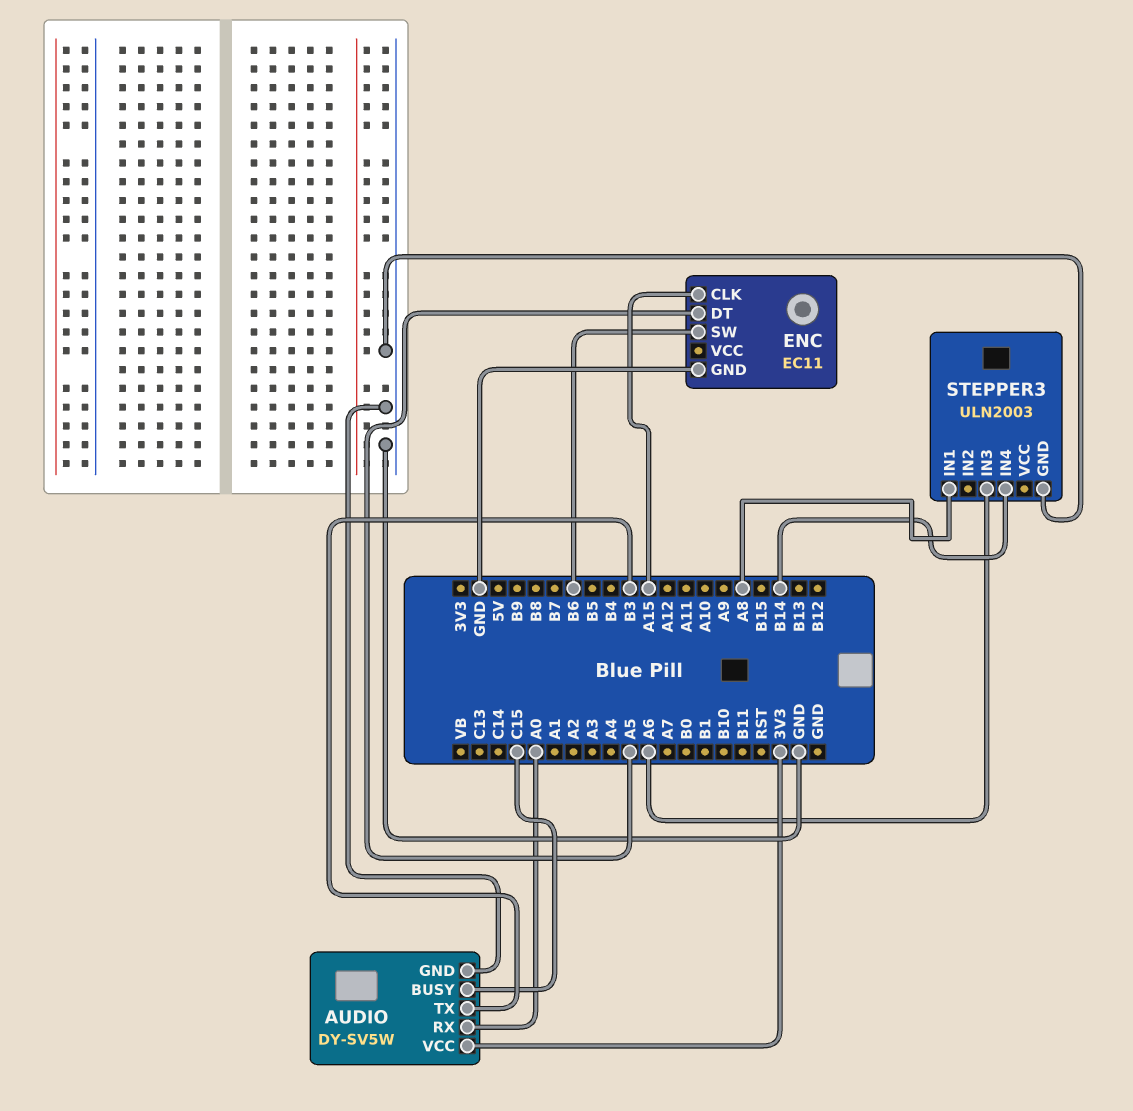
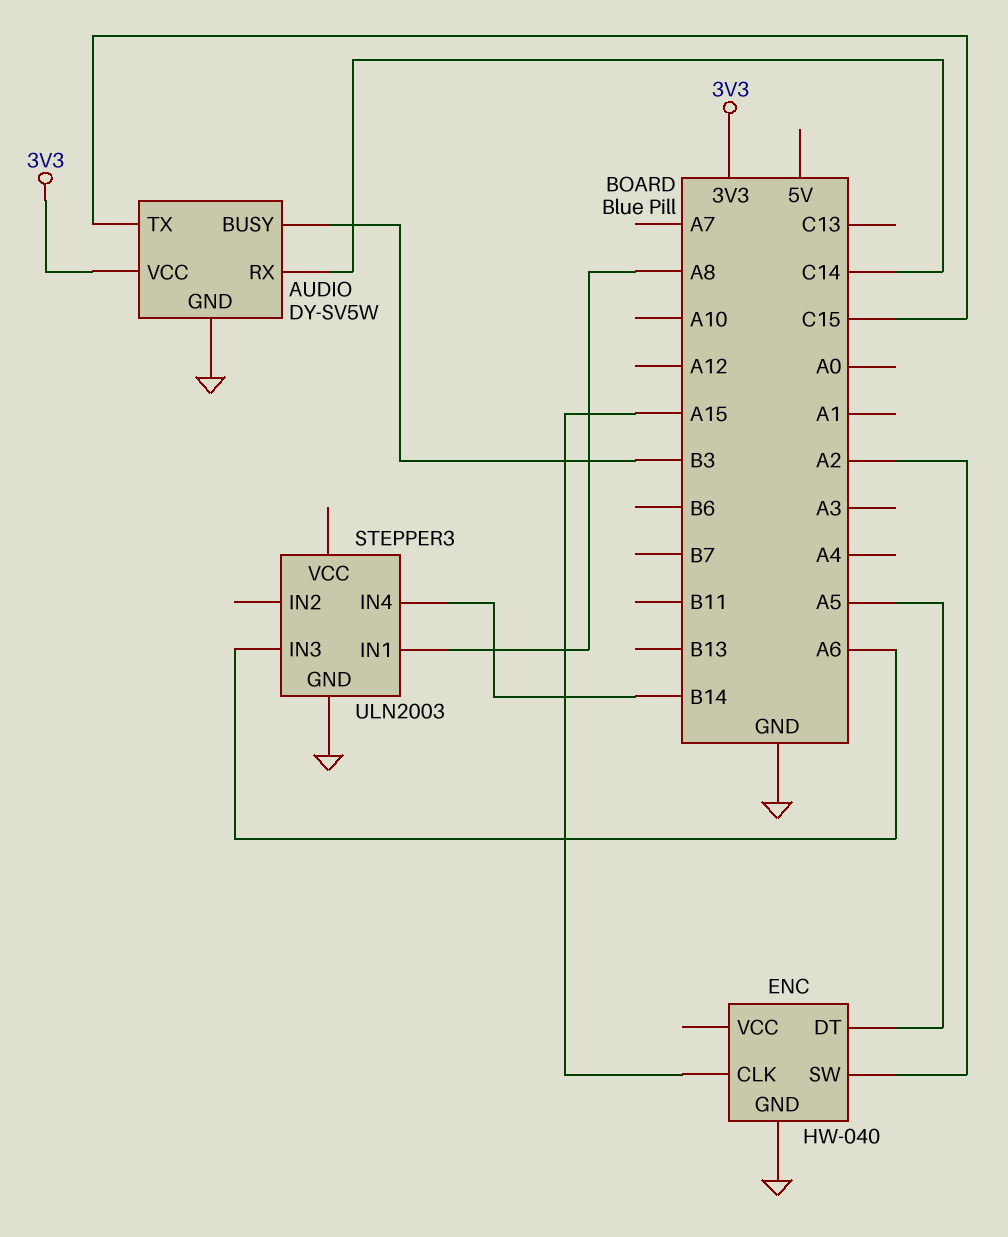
AUDIO pin BUSY: C15 -> B3
AUDIO pin RX: A0 -> C14
AUDIO pin TX: B3 -> C15
ENC: EC11 -> HW-040
ENC pin SW: B6 -> A2

